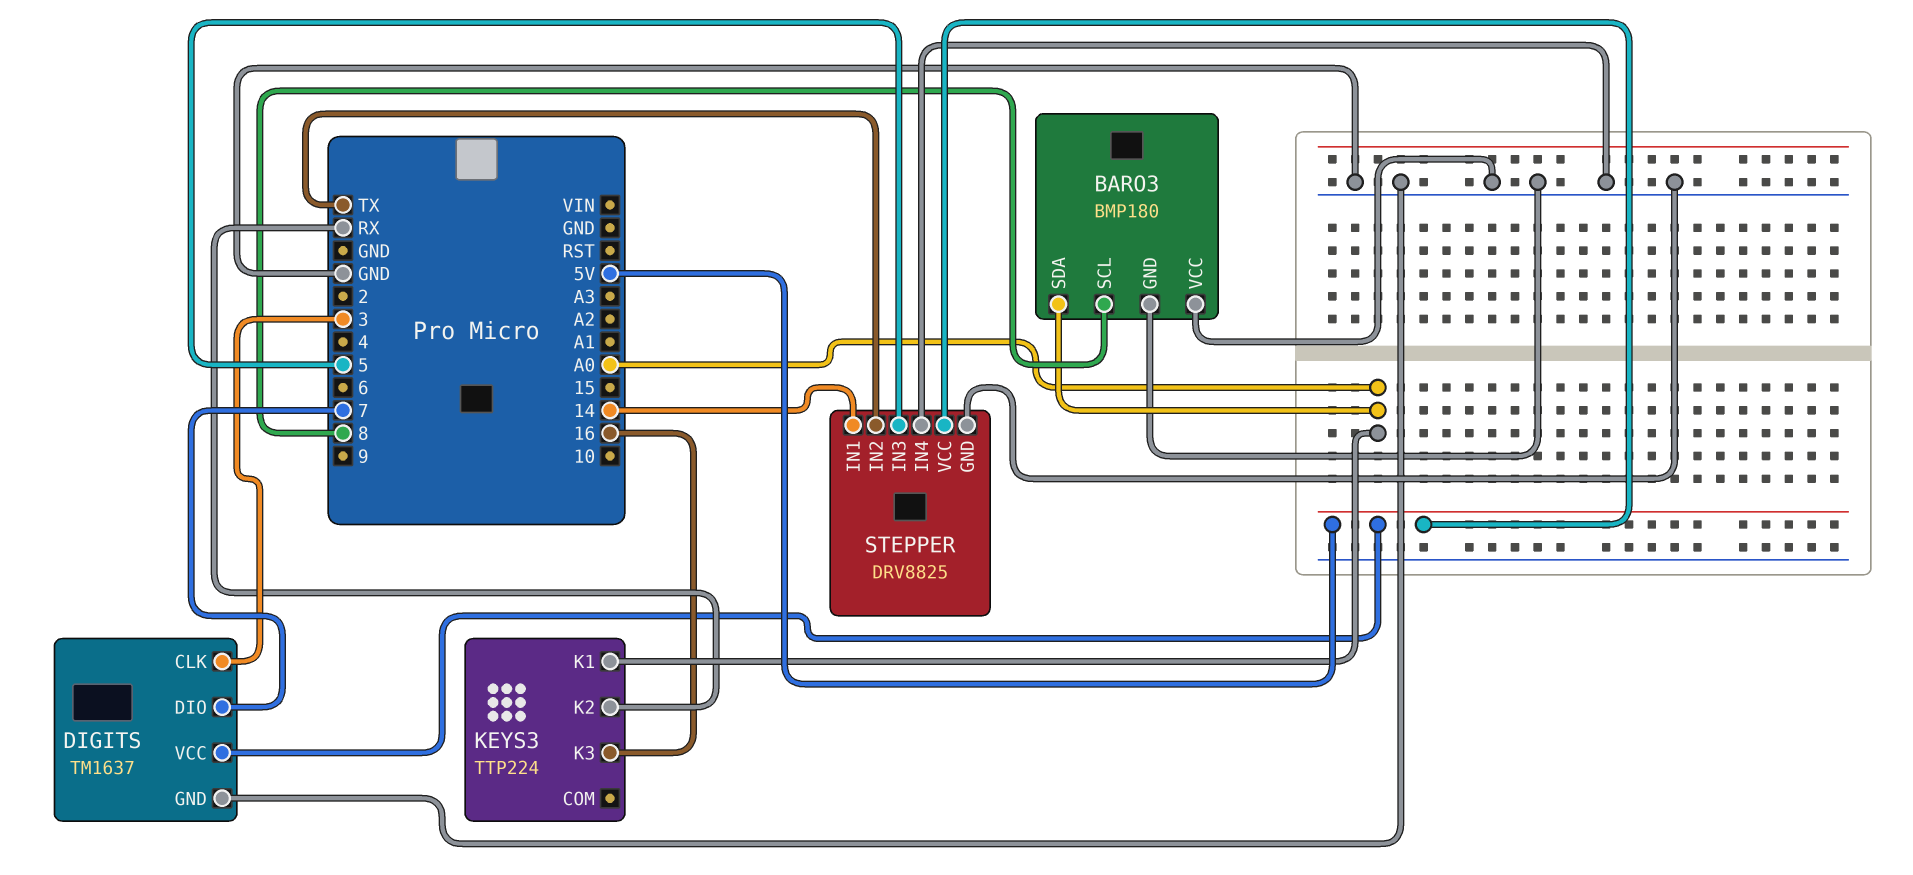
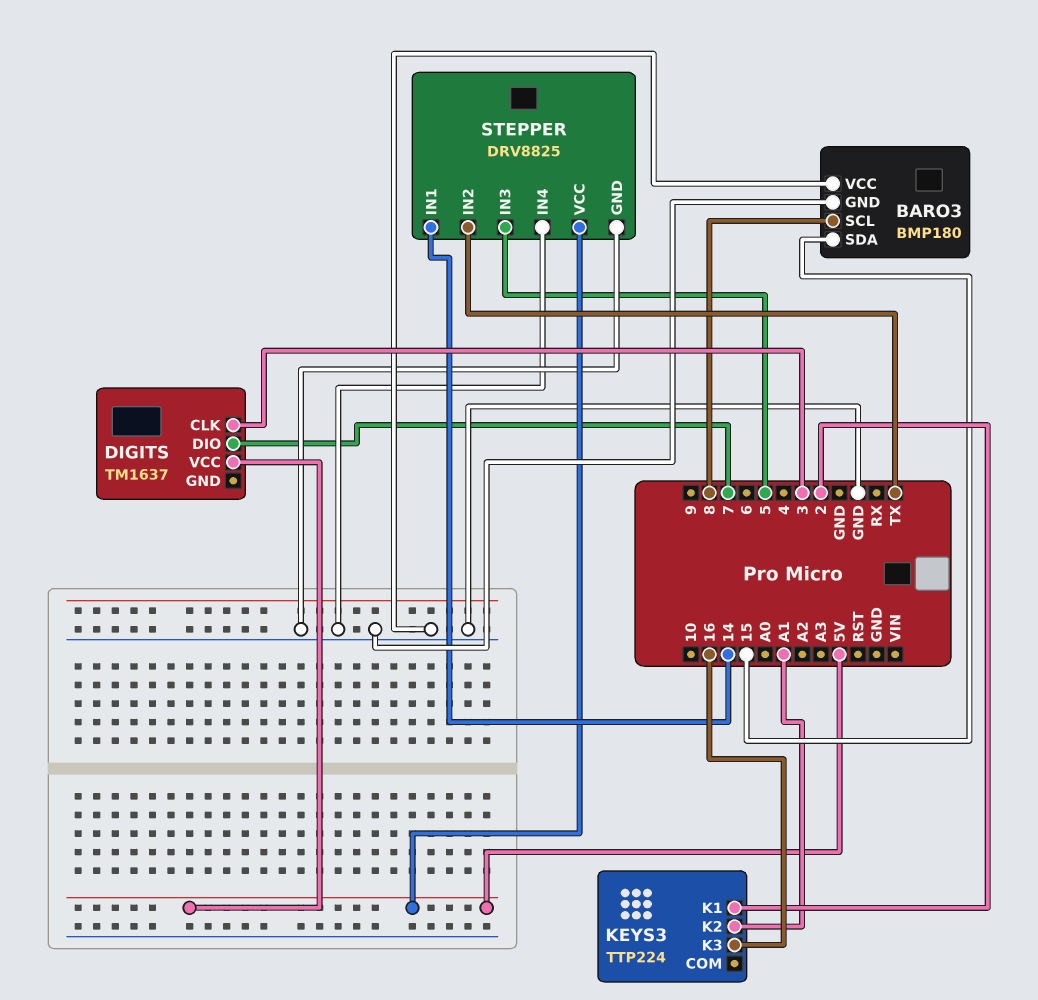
BARO3 pin SDA: A0 -> 15
DIGITS pin GND: GND -> none
KEYS3 pin K1: A0 -> 2
KEYS3 pin K2: RX -> A1

